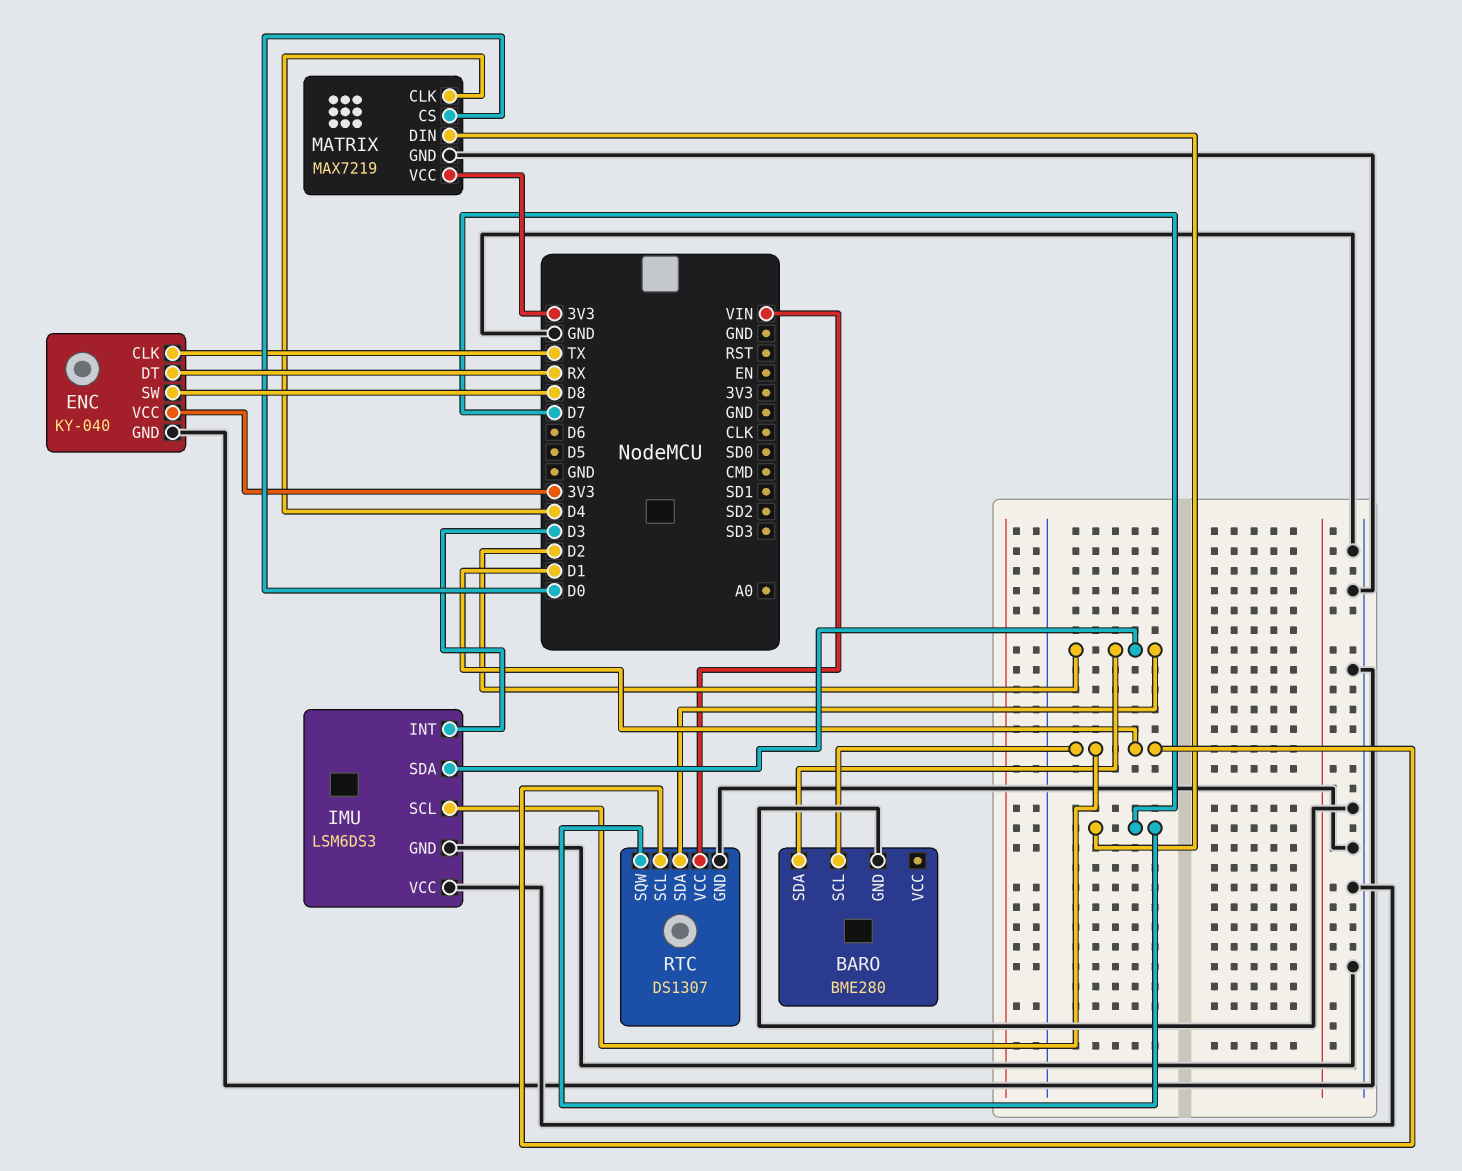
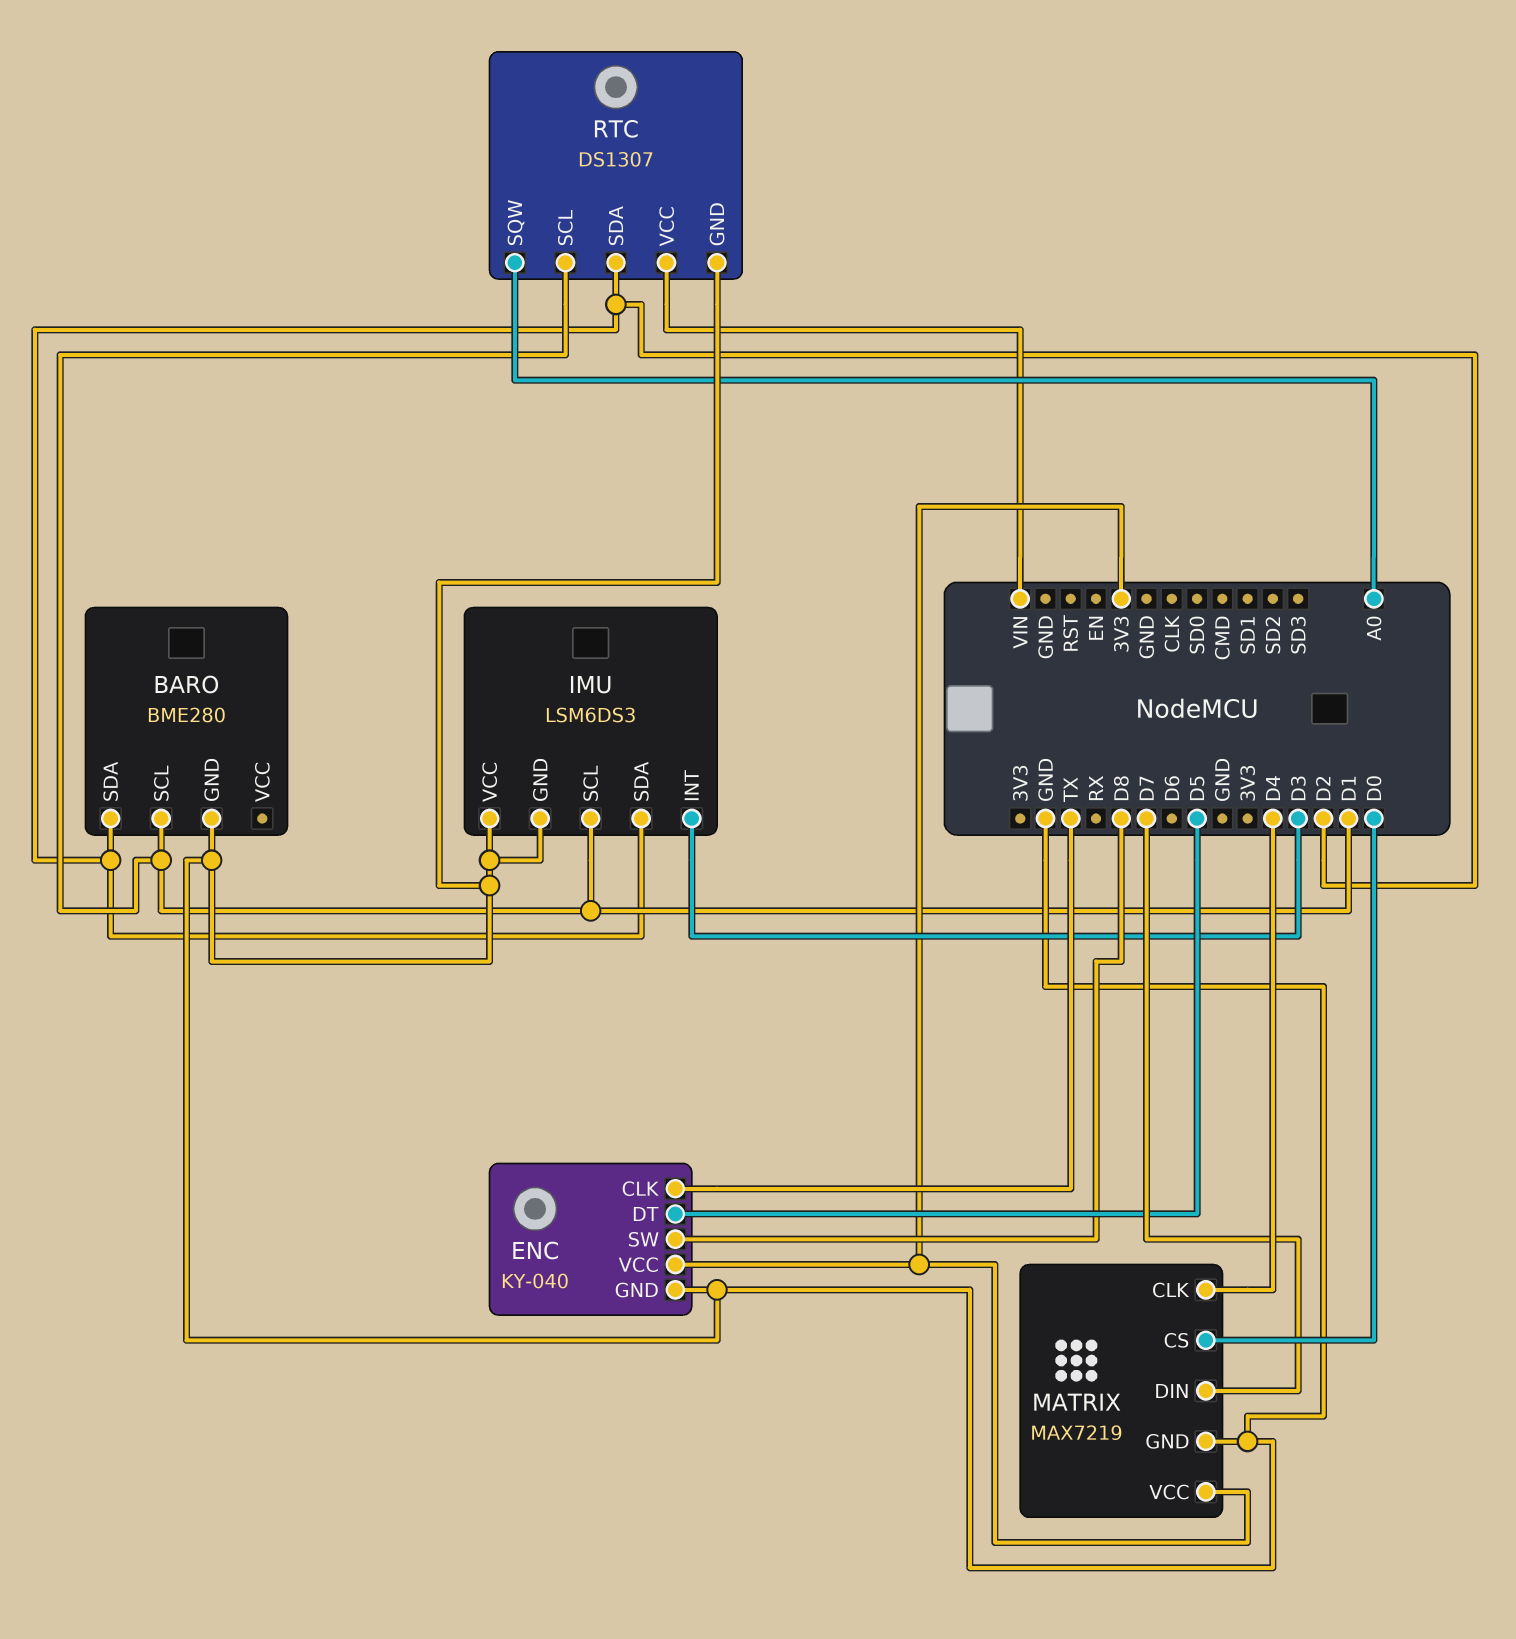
ENC pin DT: RX -> D5
RTC pin SQW: D7 -> A0

